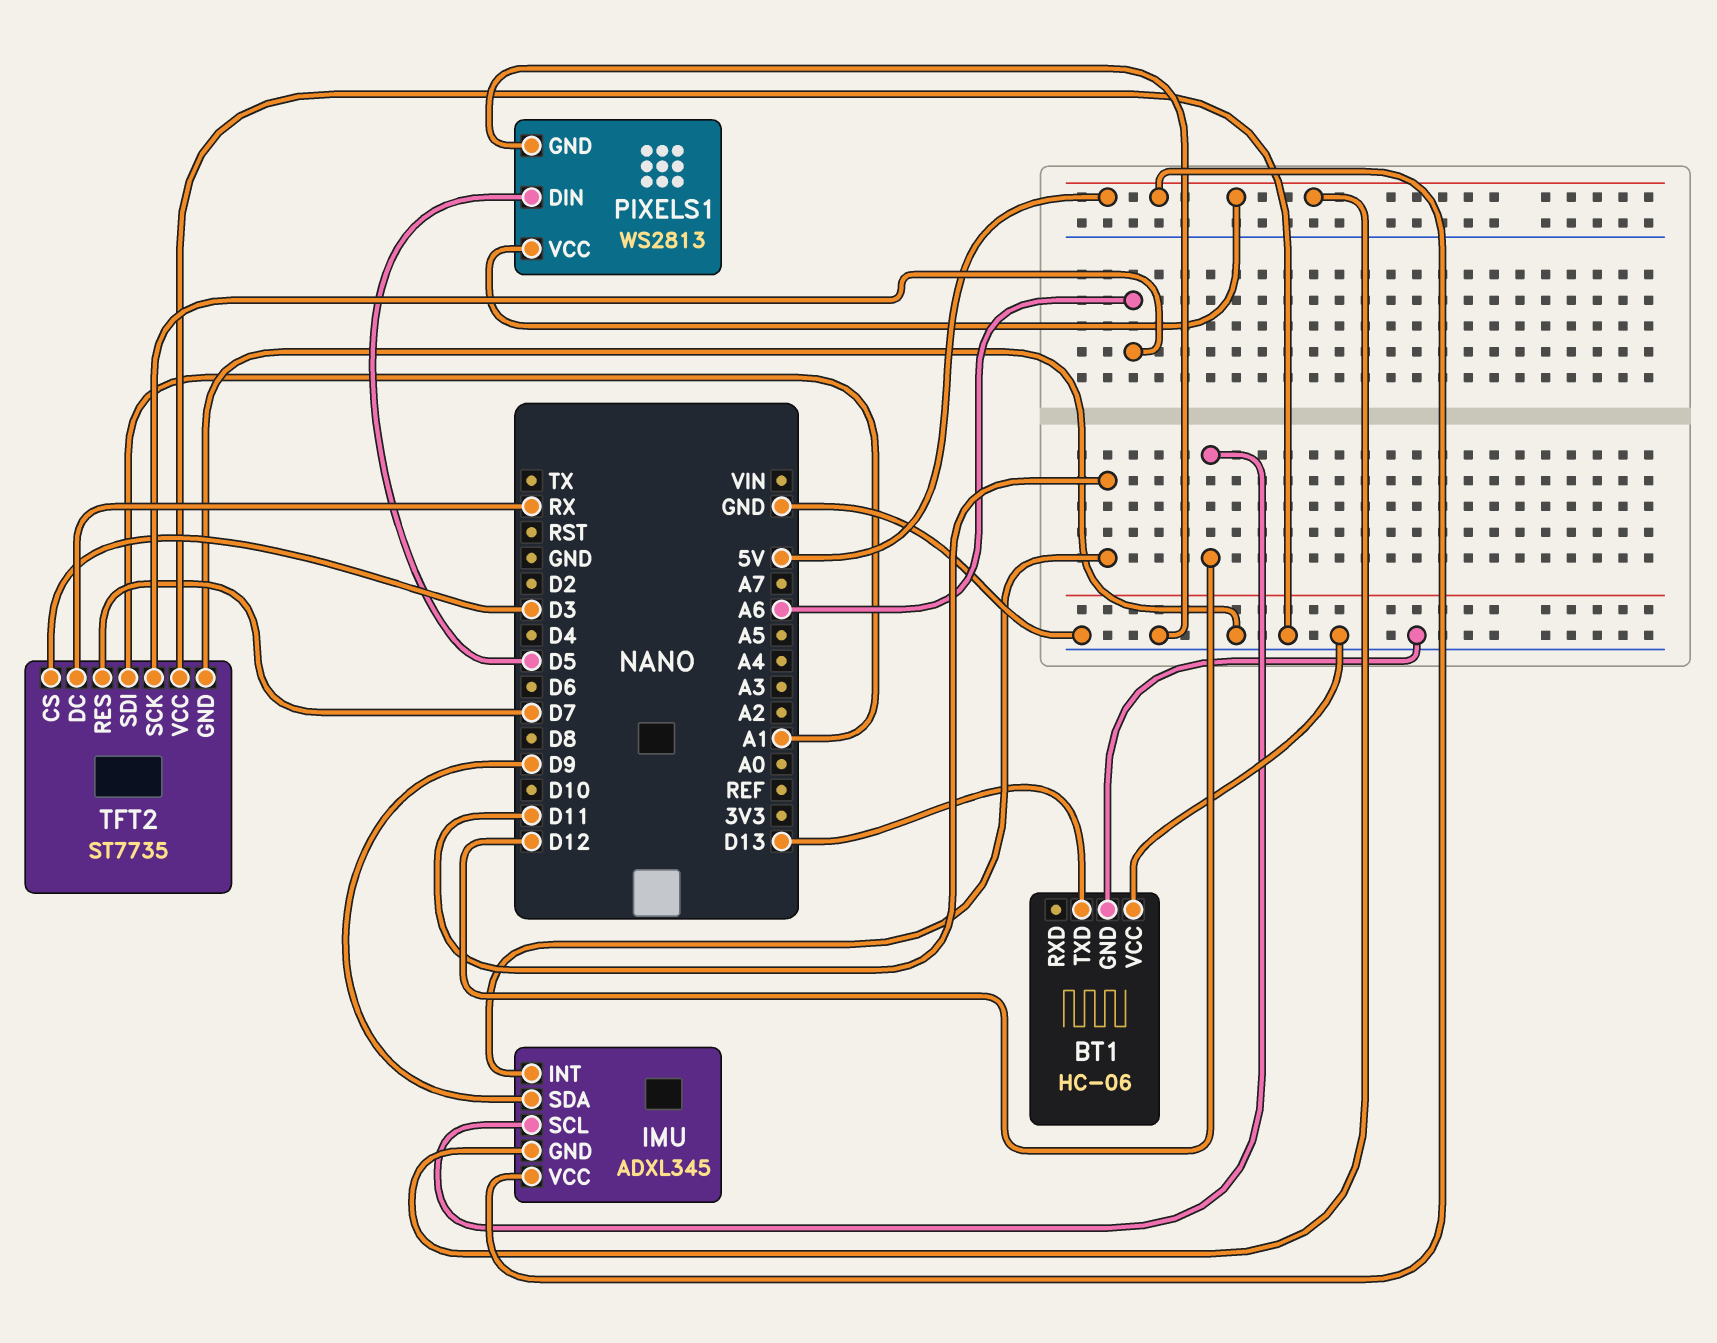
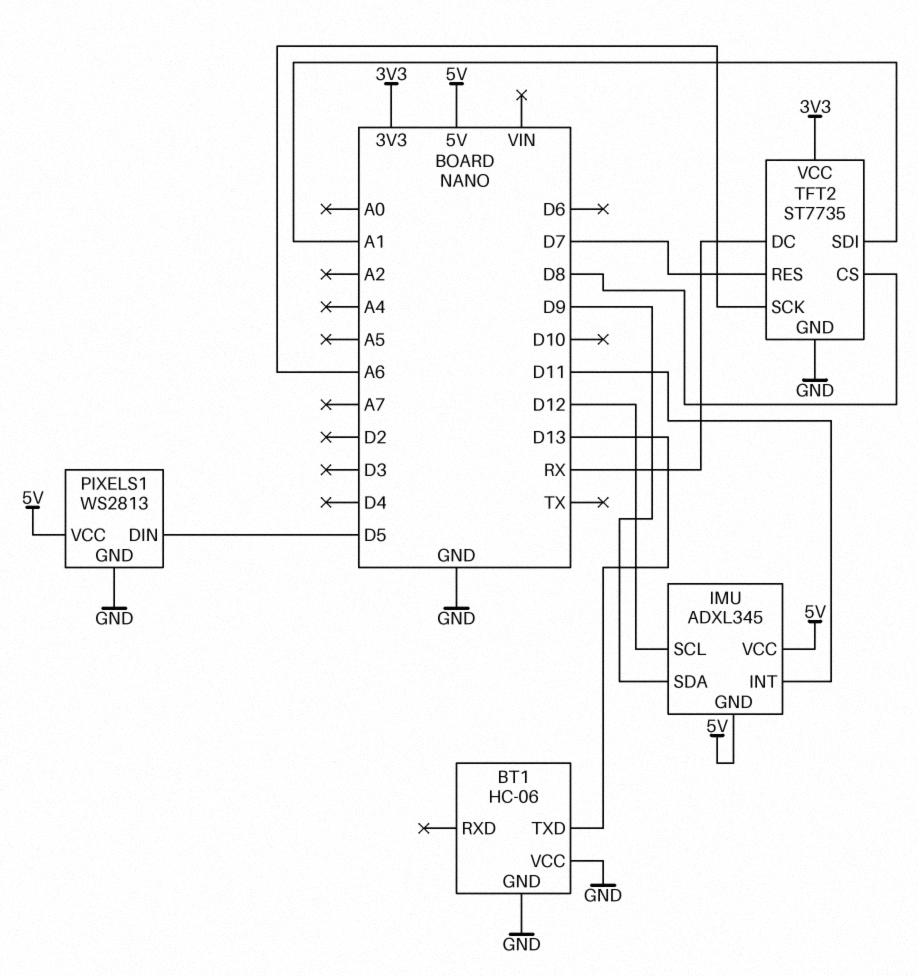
TFT2 pin CS: D3 -> D8
TFT2 pin VCC: GND -> 3V3

